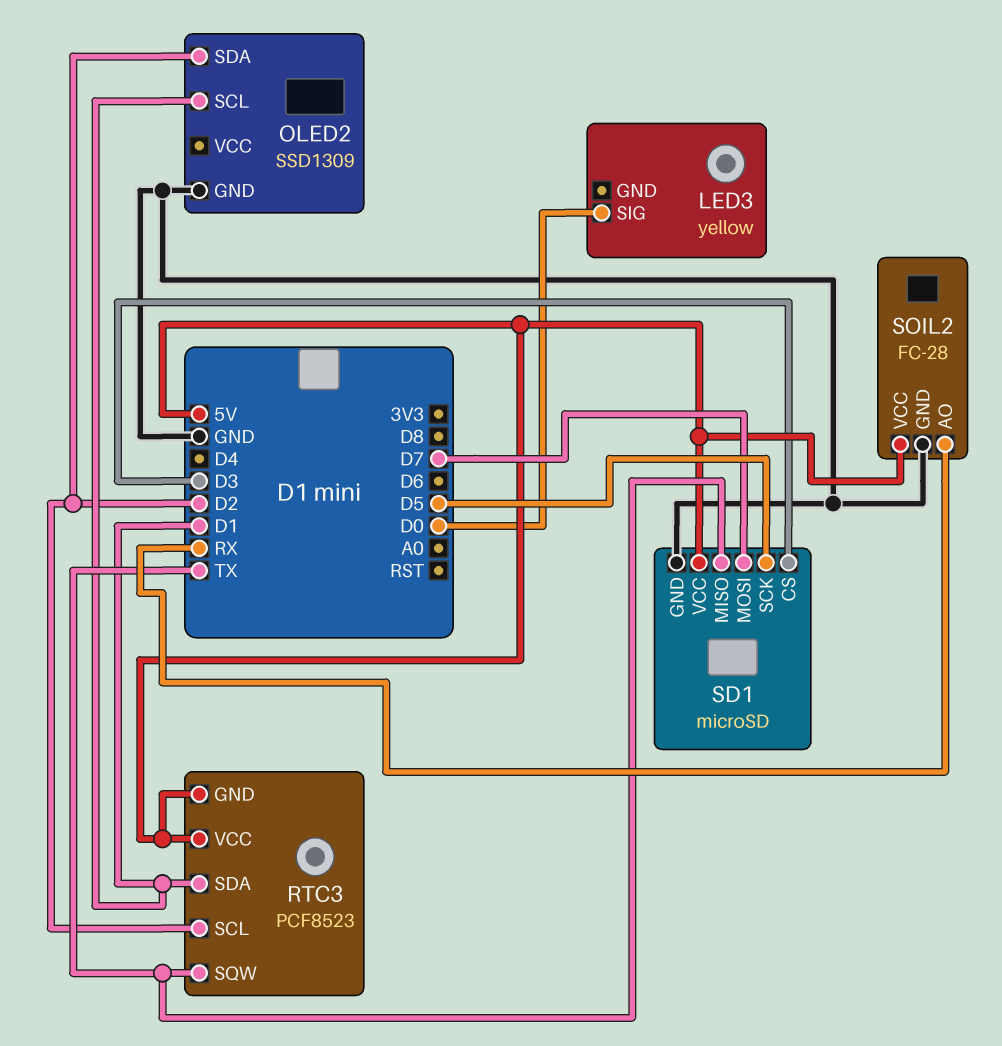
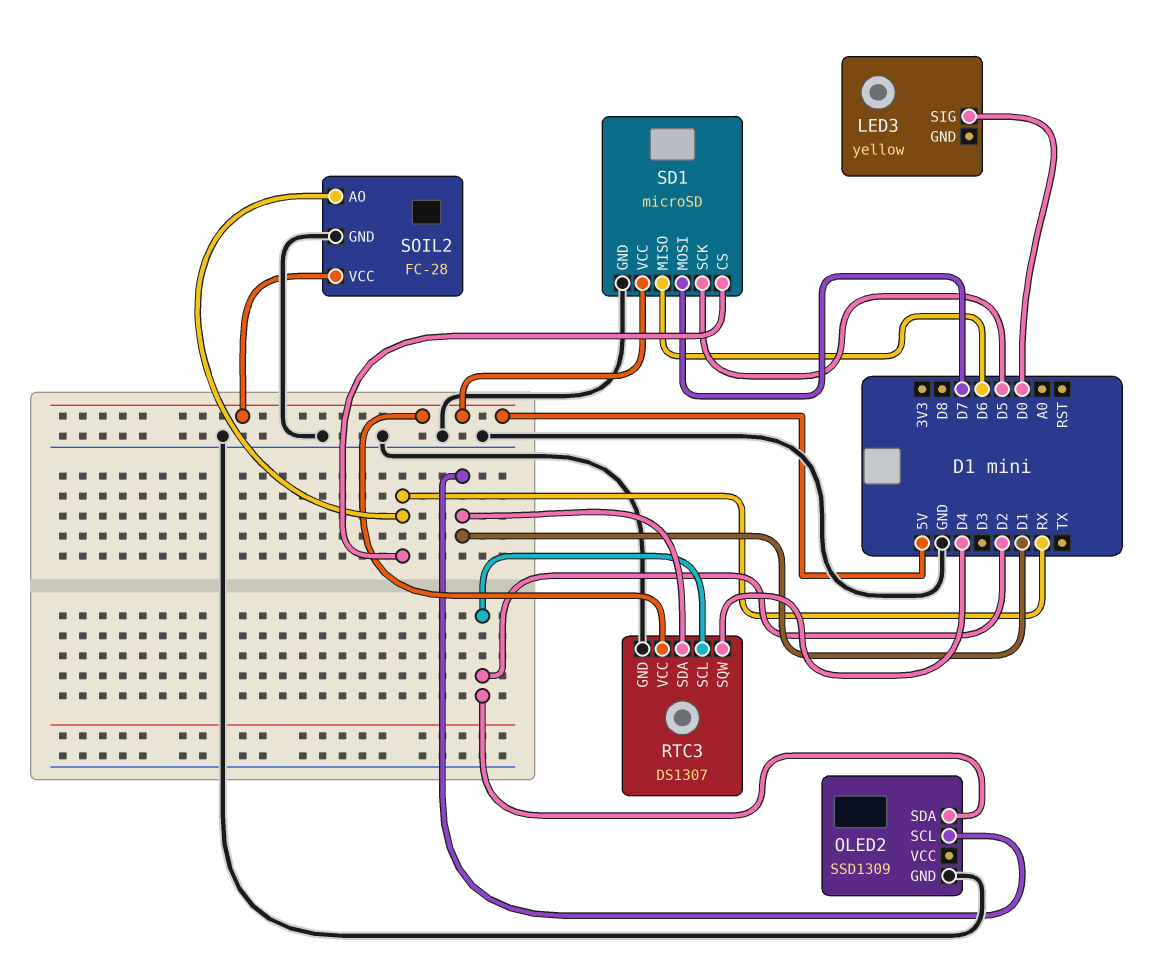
RTC3: PCF8523 -> DS1307
RTC3 pin GND: 5V -> GND
RTC3 pin SQW: TX -> D4
SD1 pin CS: D3 -> RX
SD1 pin MISO: TX -> D6

